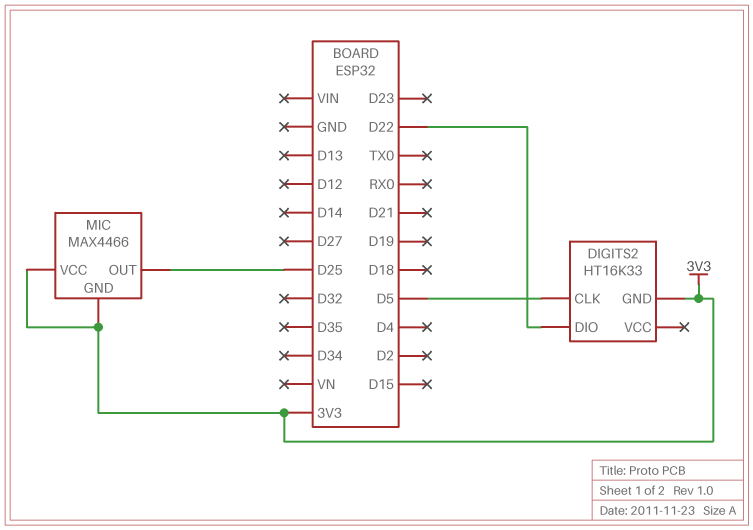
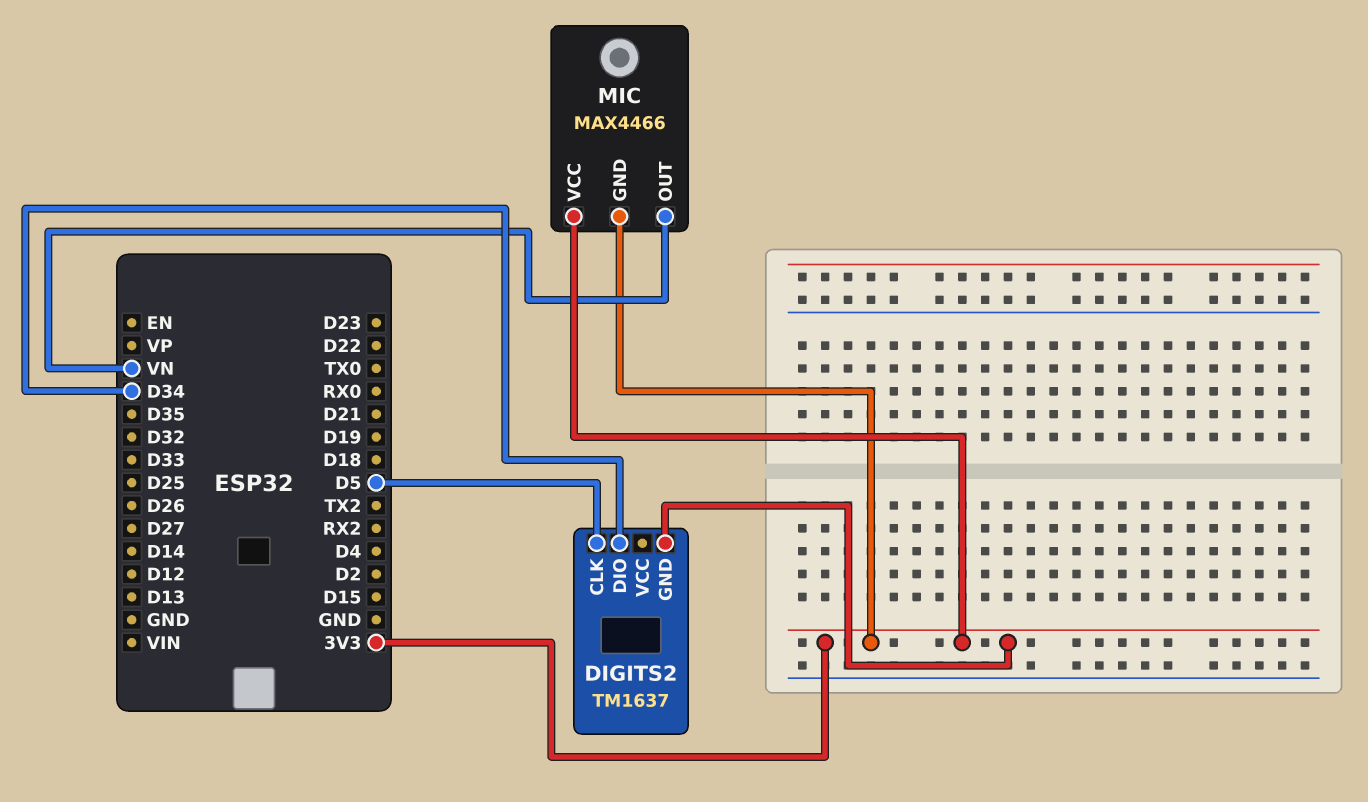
DIGITS2: HT16K33 -> TM1637
DIGITS2 pin DIO: D22 -> D34
MIC pin OUT: D25 -> VN

